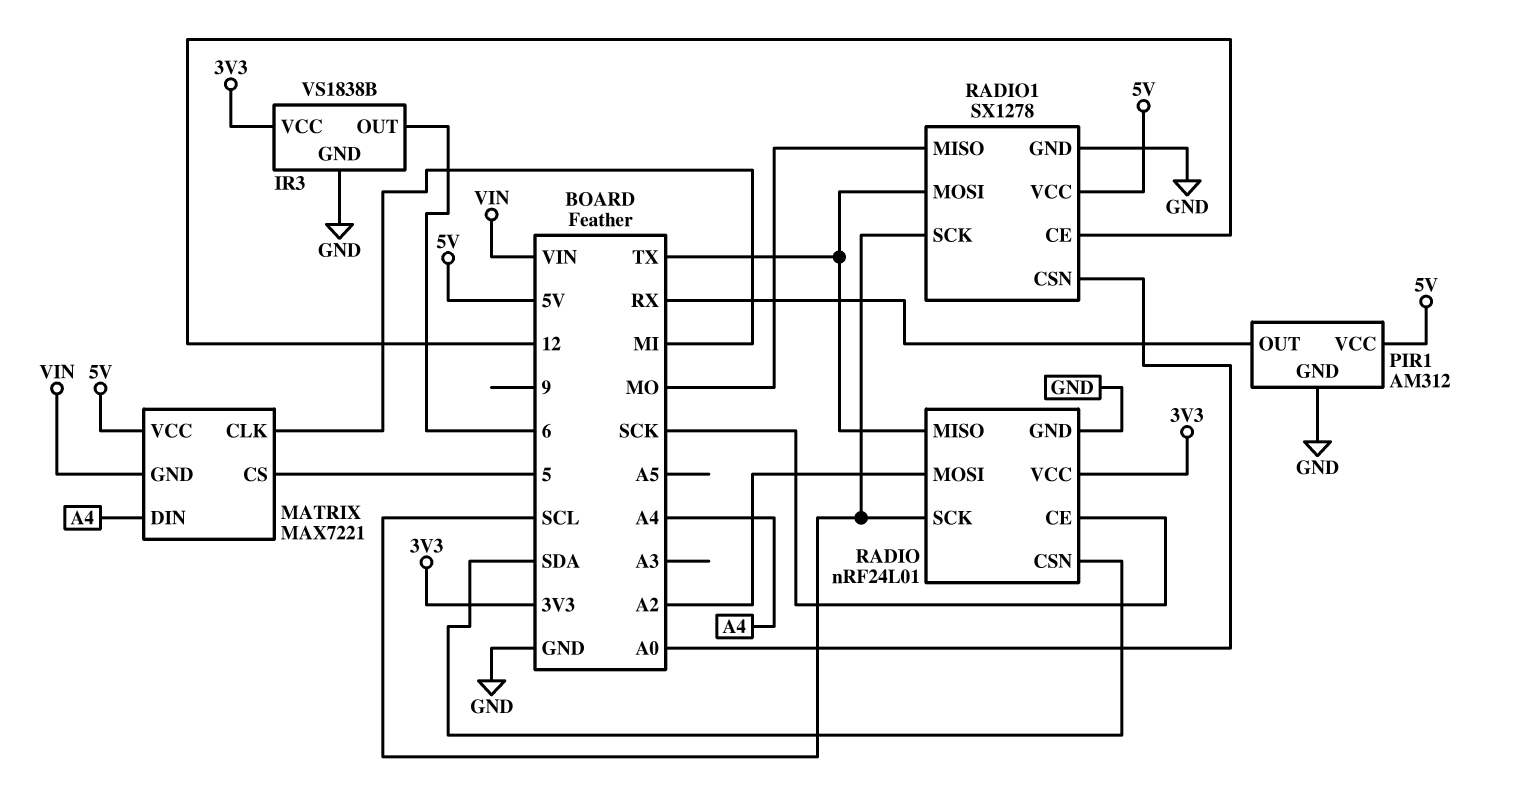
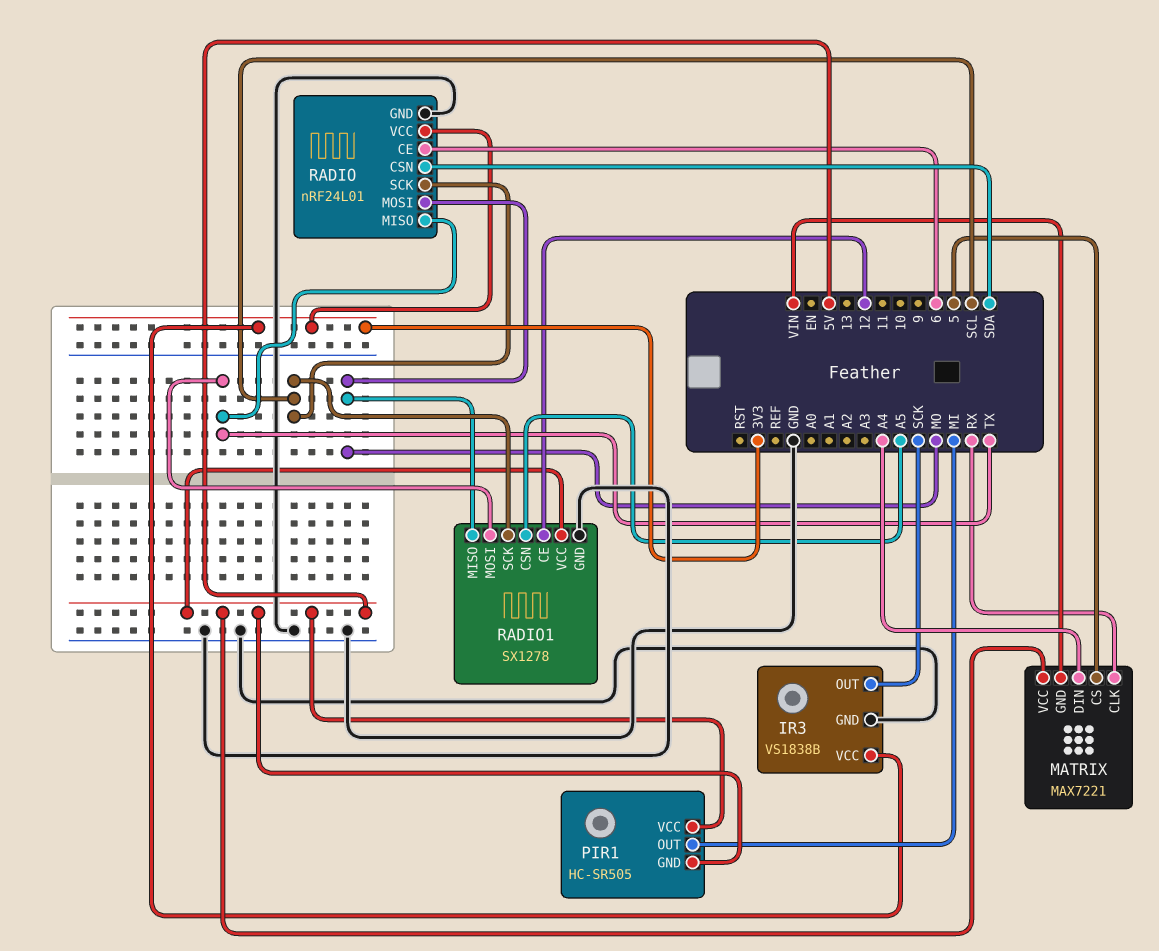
IR3 pin OUT: 6 -> SCK
MATRIX pin CLK: MI -> RX
PIR1: AM312 -> HC-SR505
PIR1 pin GND: GND -> 5V
PIR1 pin OUT: RX -> MI
RADIO pin CE: SCK -> 6
RADIO pin MOSI: A2 -> MO
RADIO1 pin CSN: A0 -> A5

